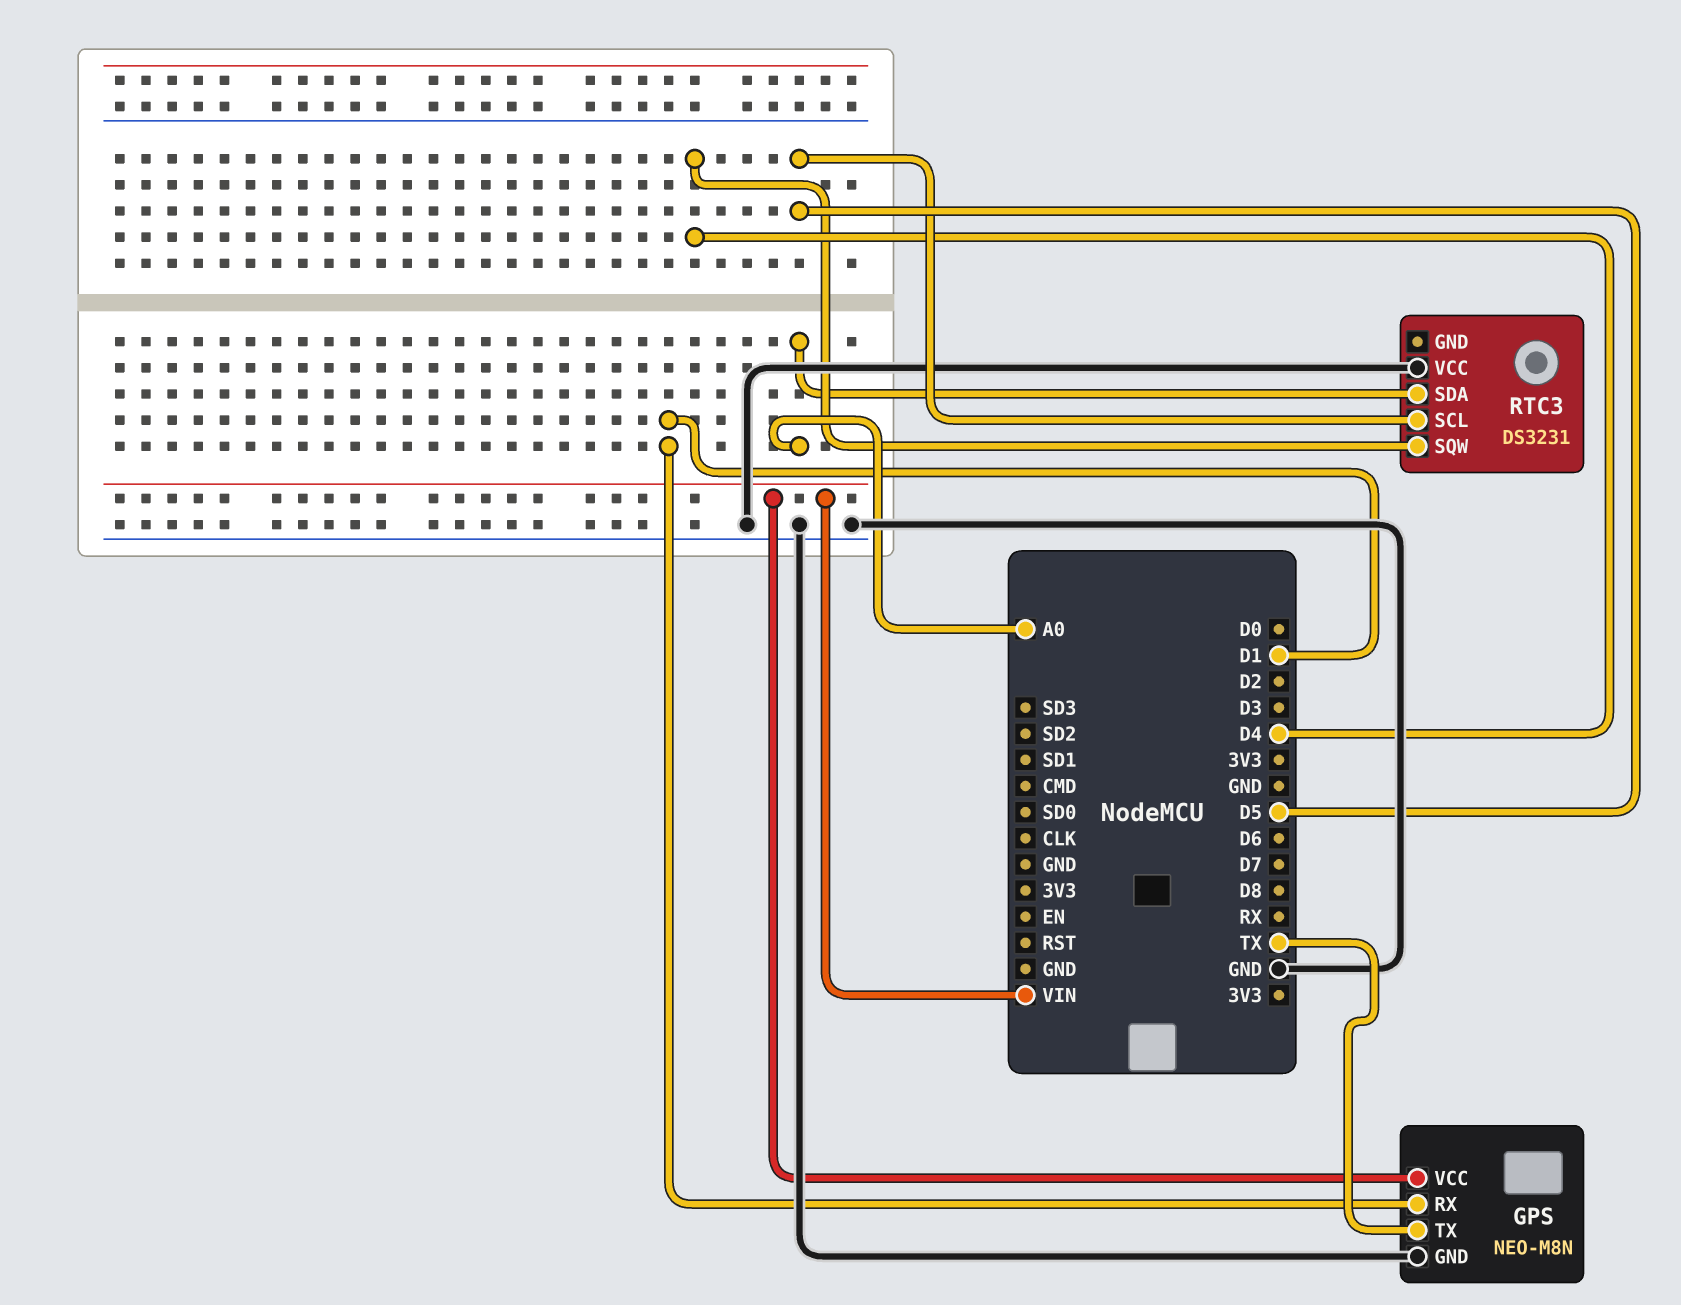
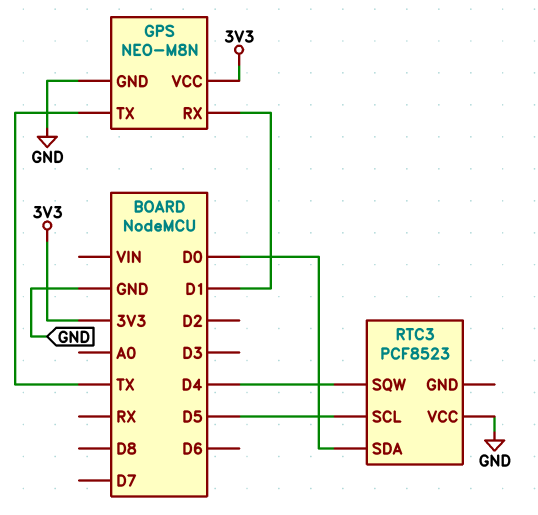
GPS pin VCC: VIN -> 3V3
RTC3: DS3231 -> PCF8523
RTC3 pin SDA: A0 -> D0

